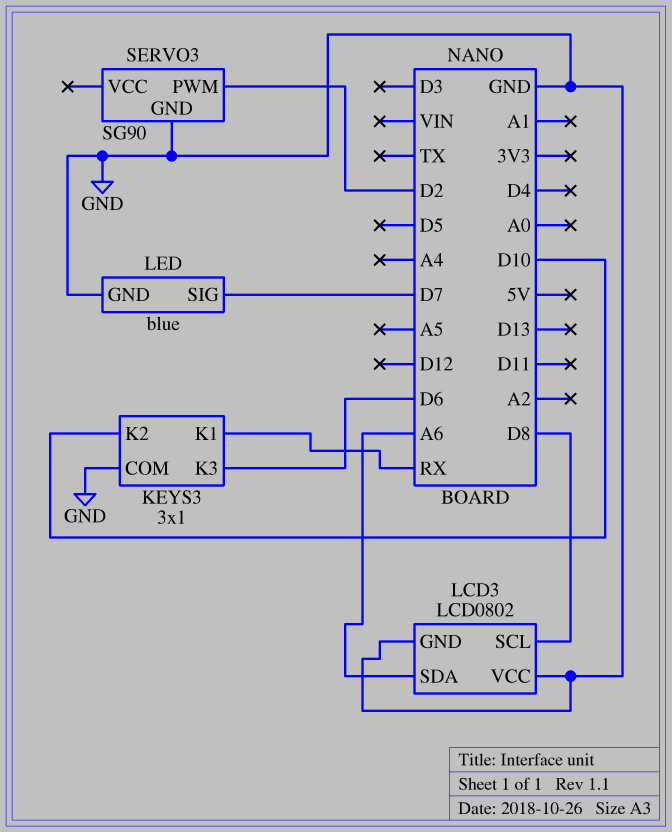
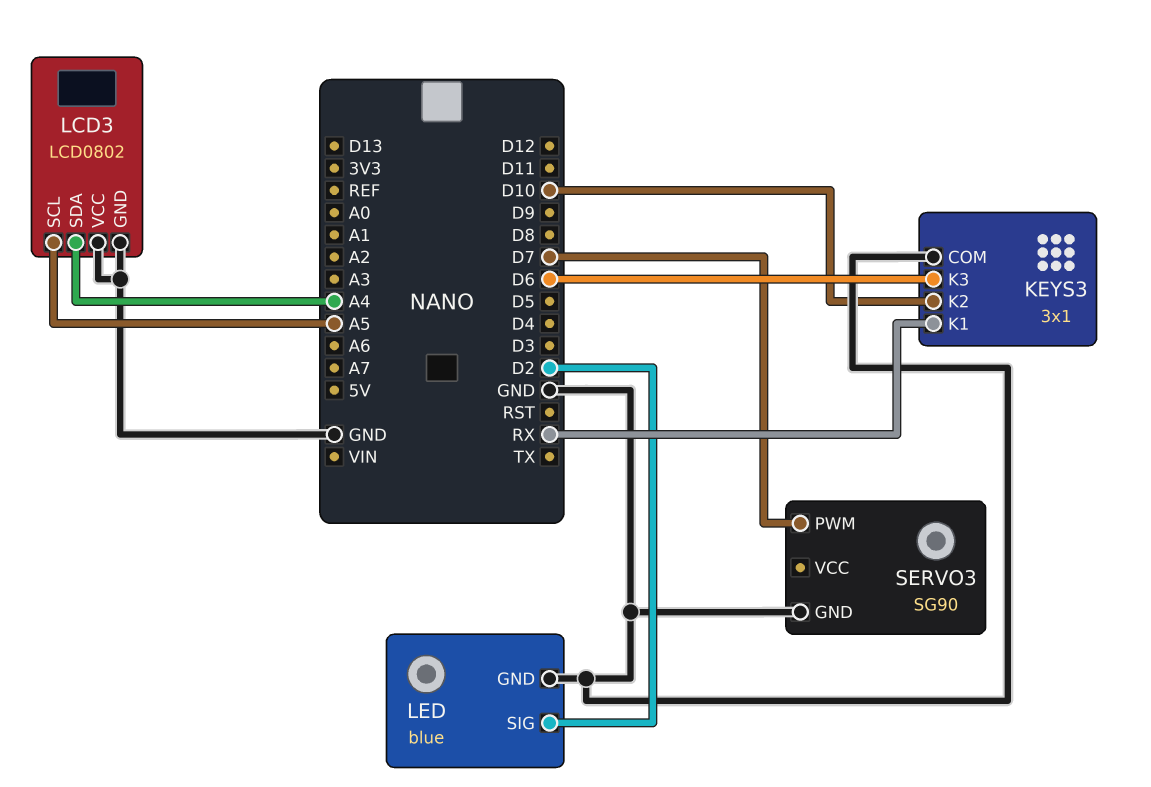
LCD3 pin SCL: D8 -> A5
LCD3 pin SDA: A6 -> A4
LED pin SIG: D7 -> D2
SERVO3 pin PWM: D2 -> D7

